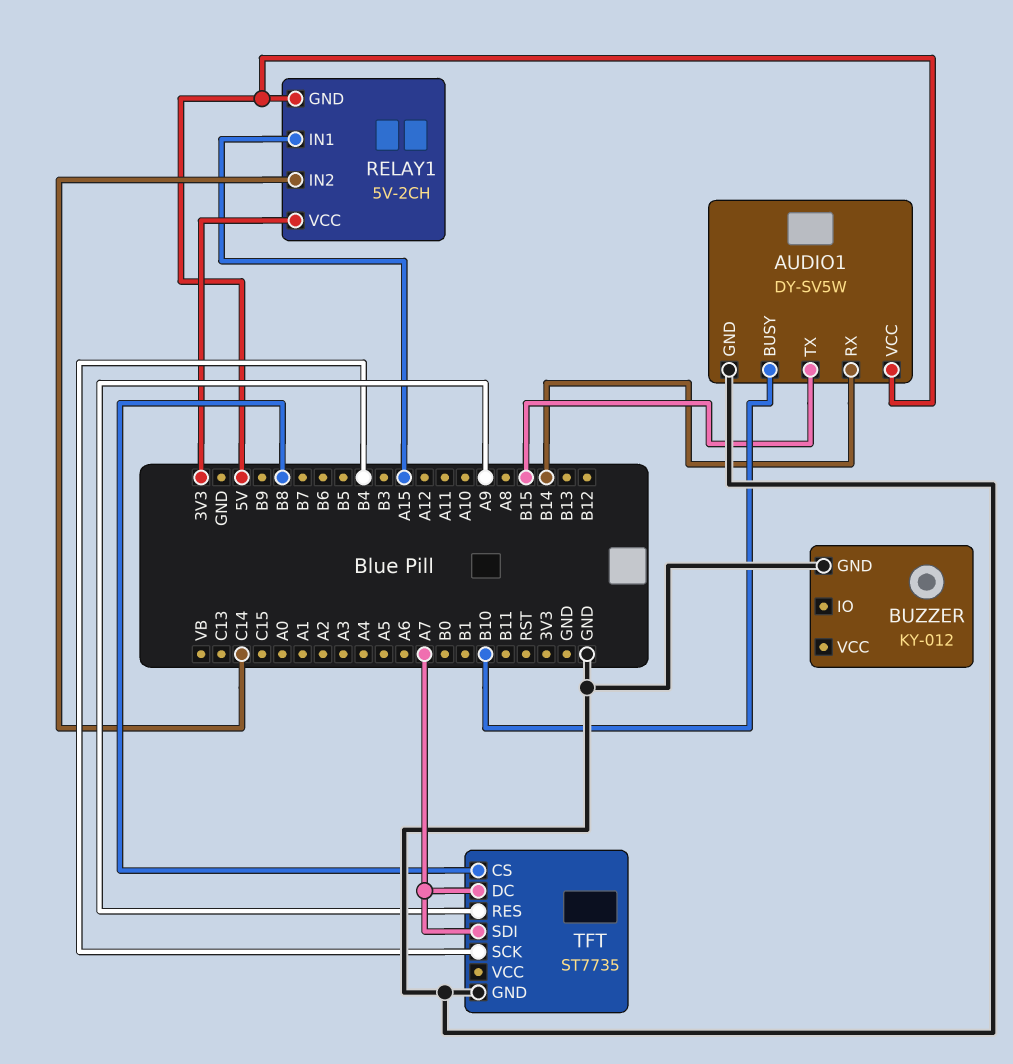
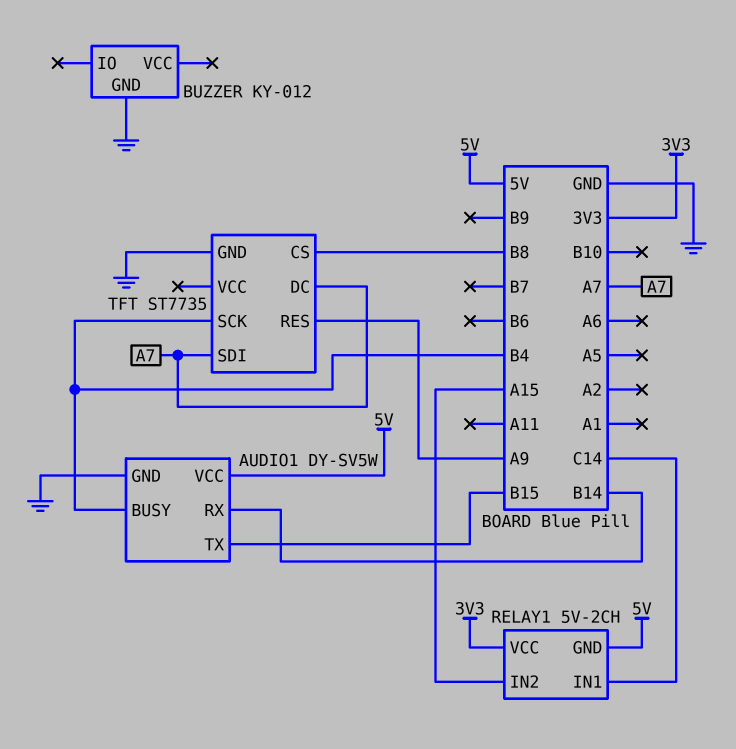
AUDIO1 pin BUSY: B10 -> B4
RELAY1 pin IN1: A15 -> C14
RELAY1 pin IN2: C14 -> A15

